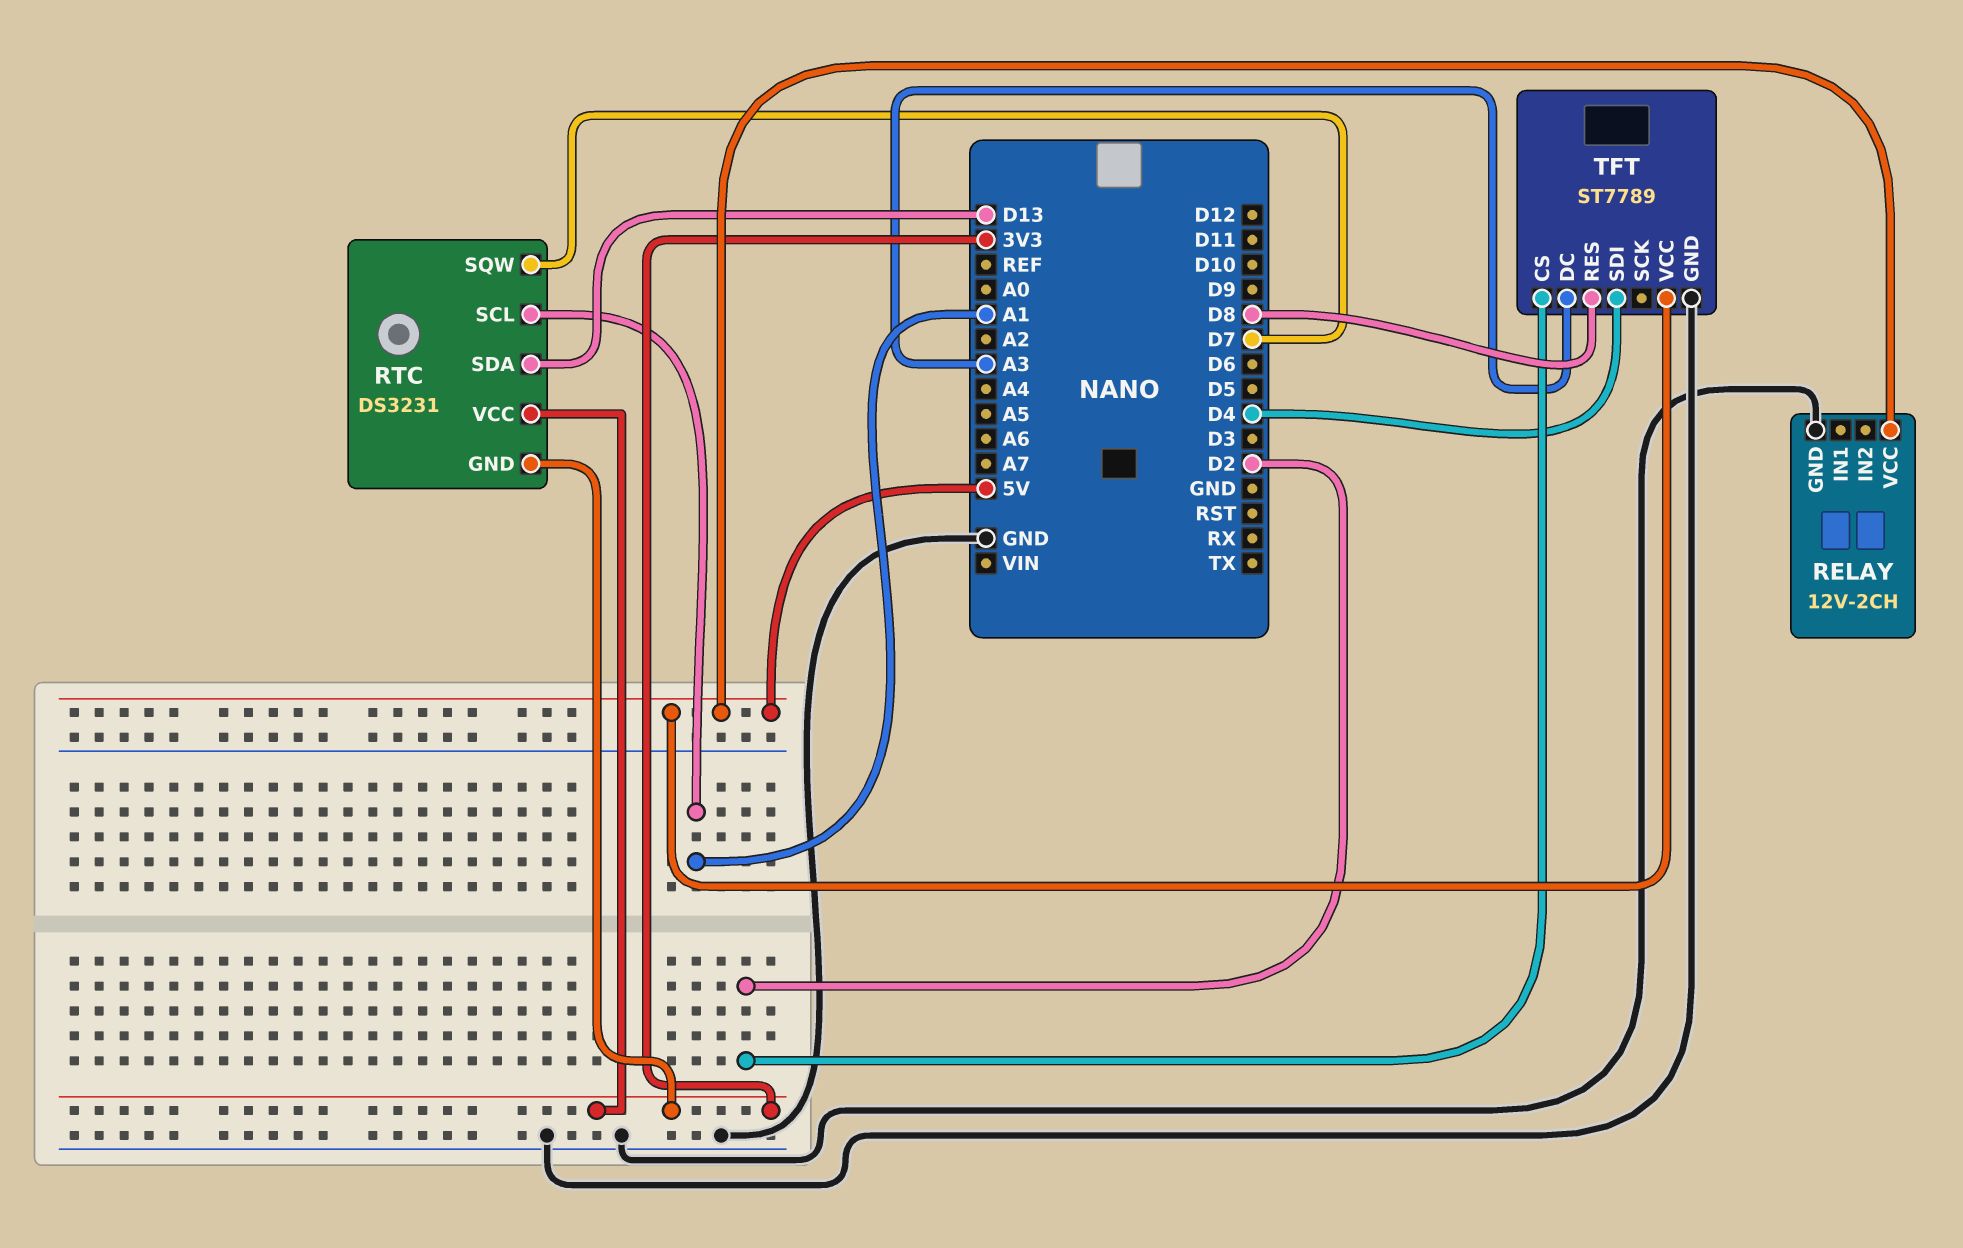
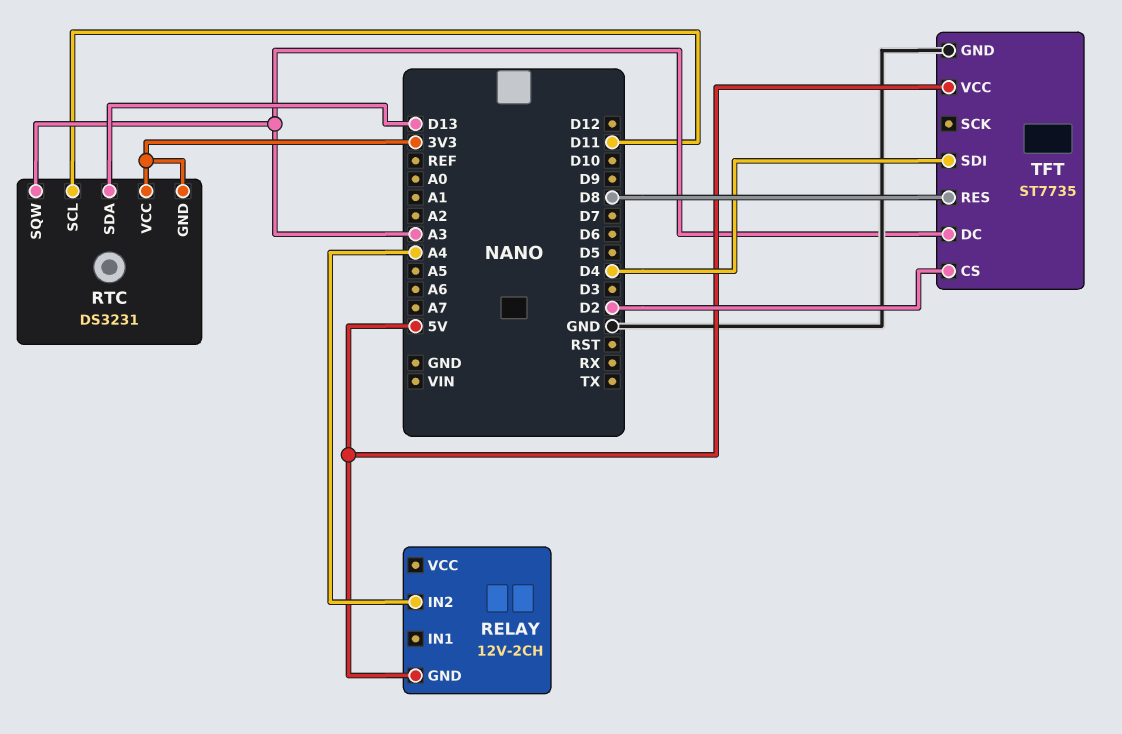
RELAY pin GND: GND -> 5V
RELAY pin IN2: none -> A4
RELAY pin VCC: 5V -> none
RTC pin SCL: A1 -> D11
RTC pin SQW: D7 -> A3
TFT: ST7789 -> ST7735

